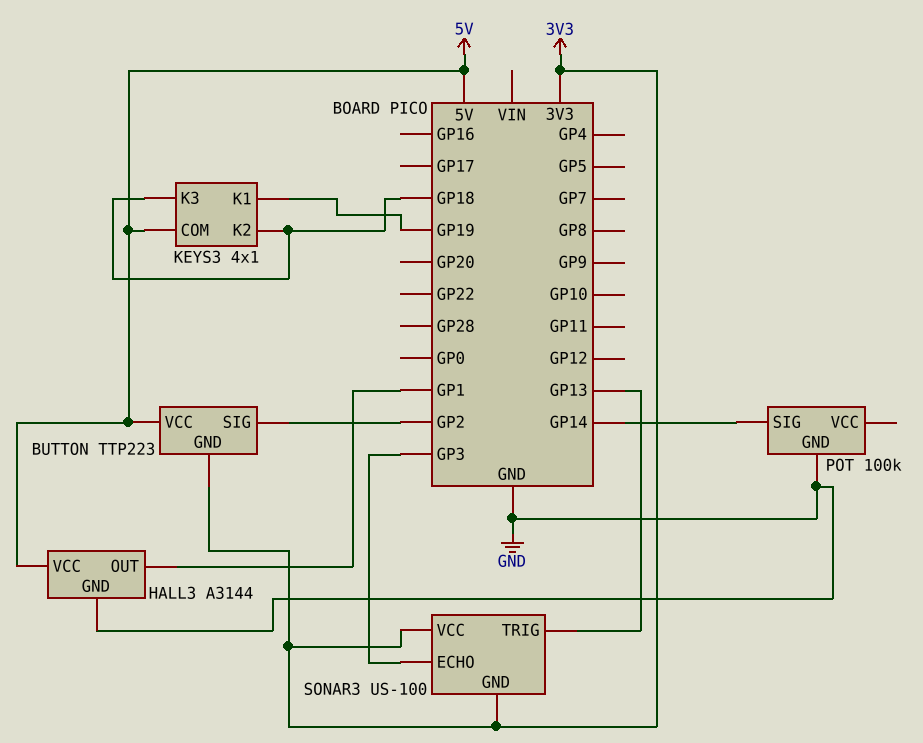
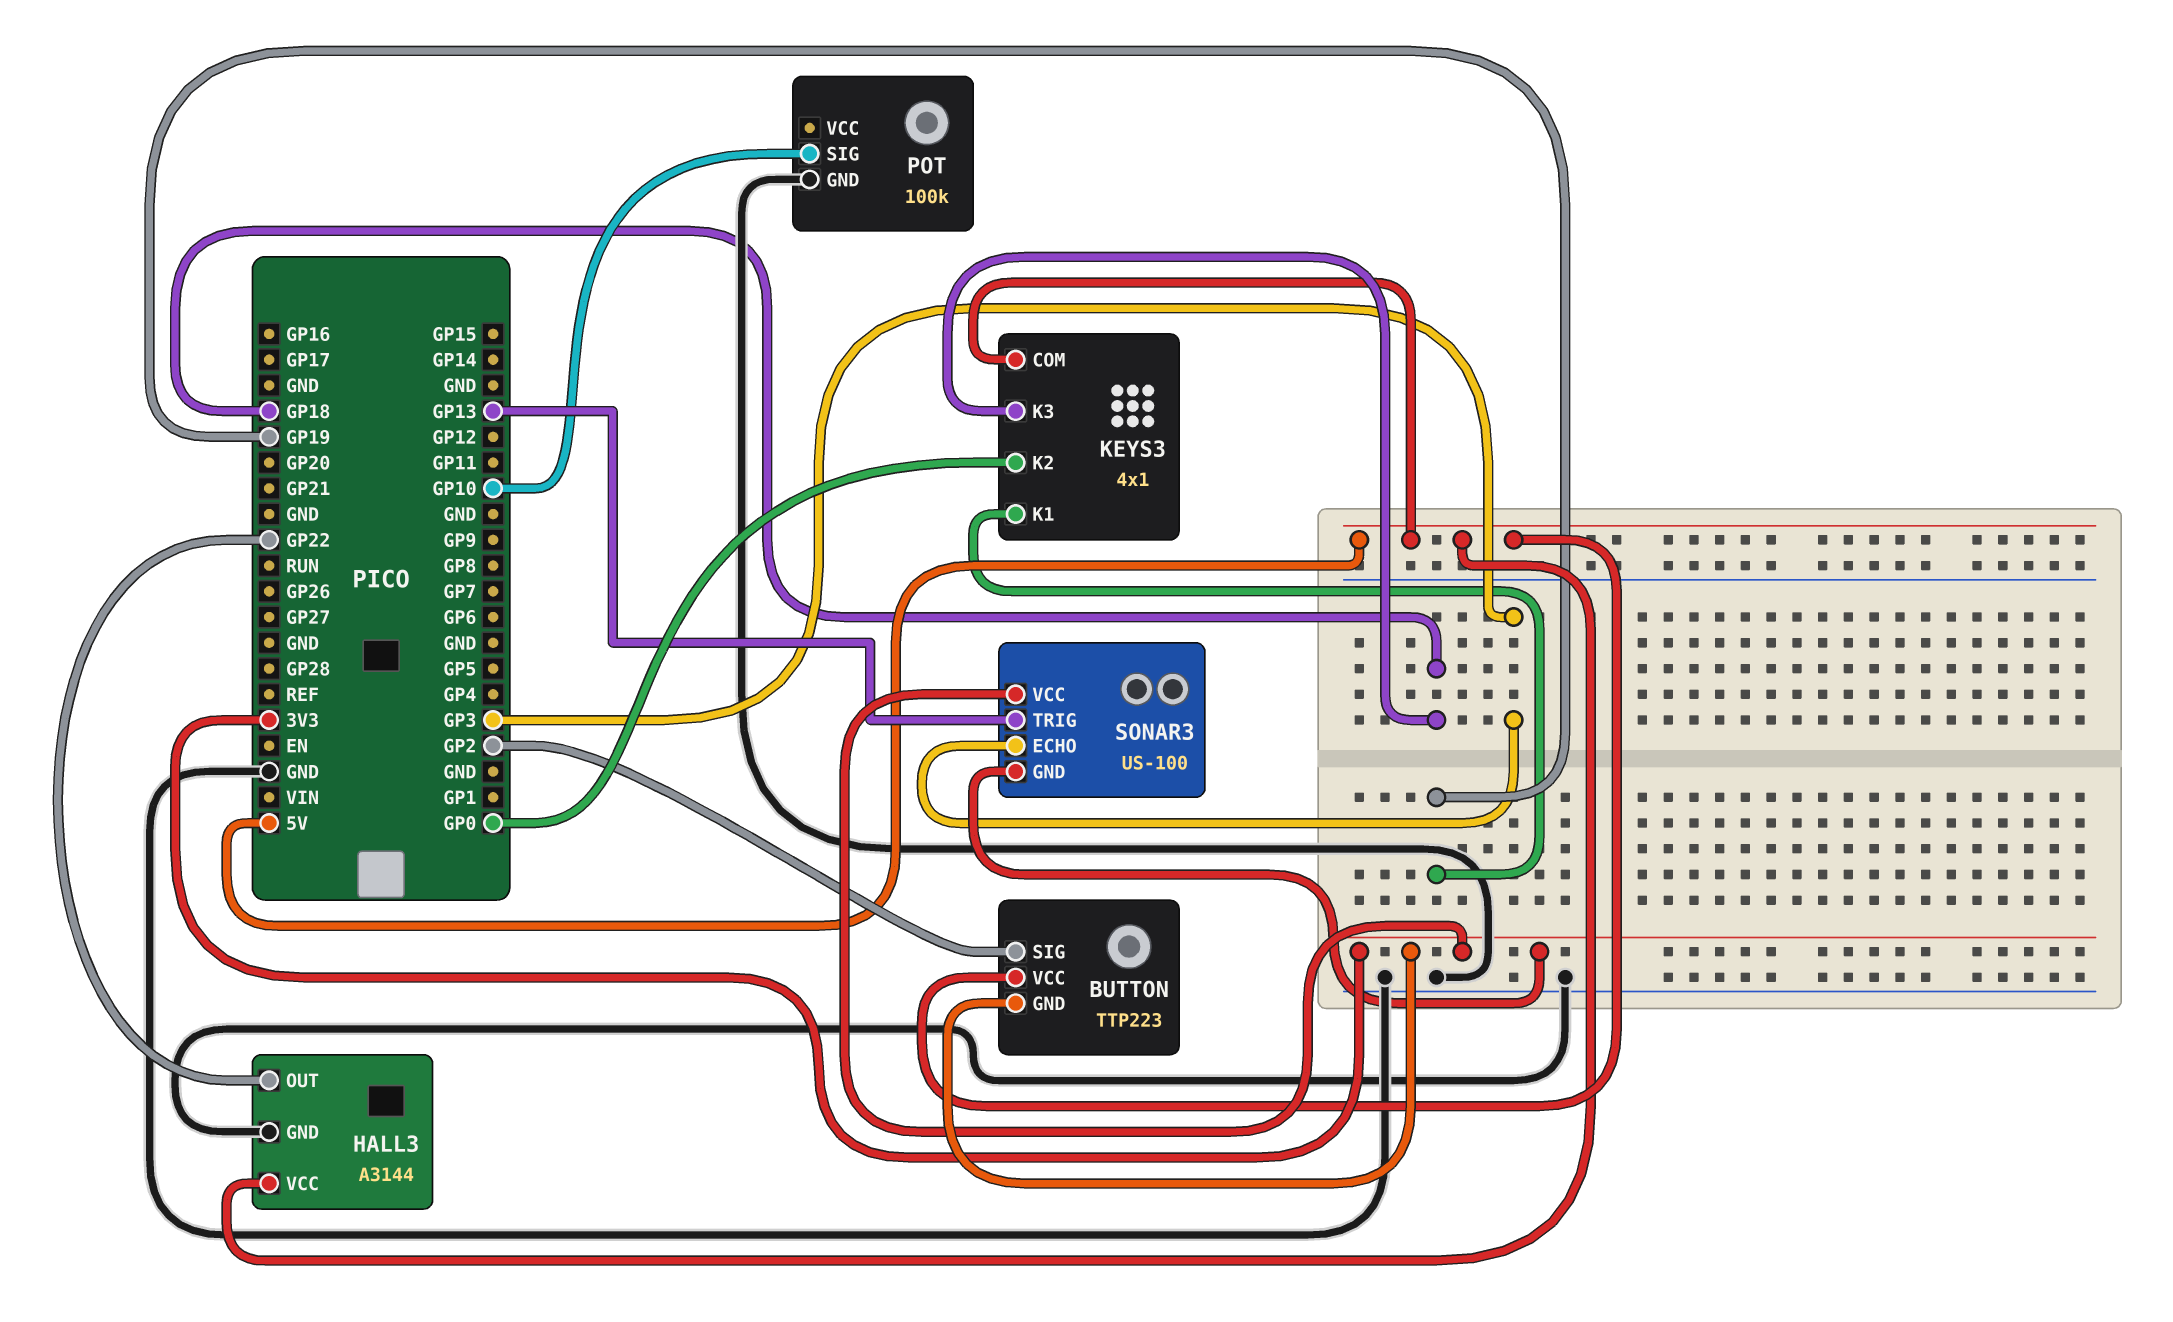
HALL3 pin OUT: GP1 -> GP22
KEYS3 pin K2: GP18 -> GP0
POT pin SIG: GP14 -> GP10

